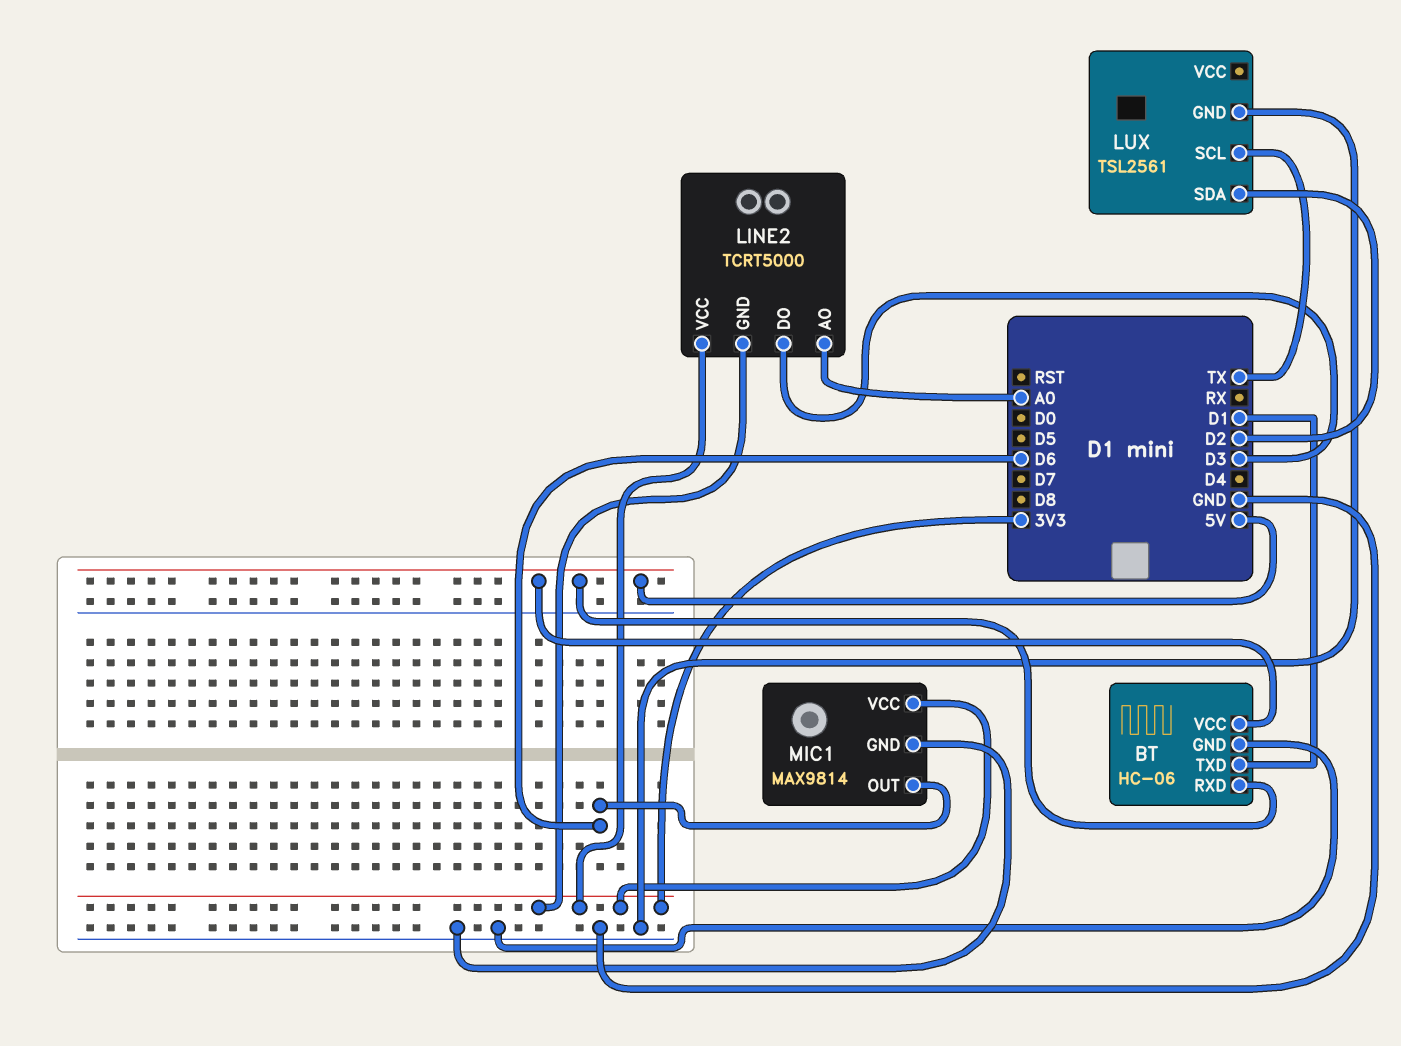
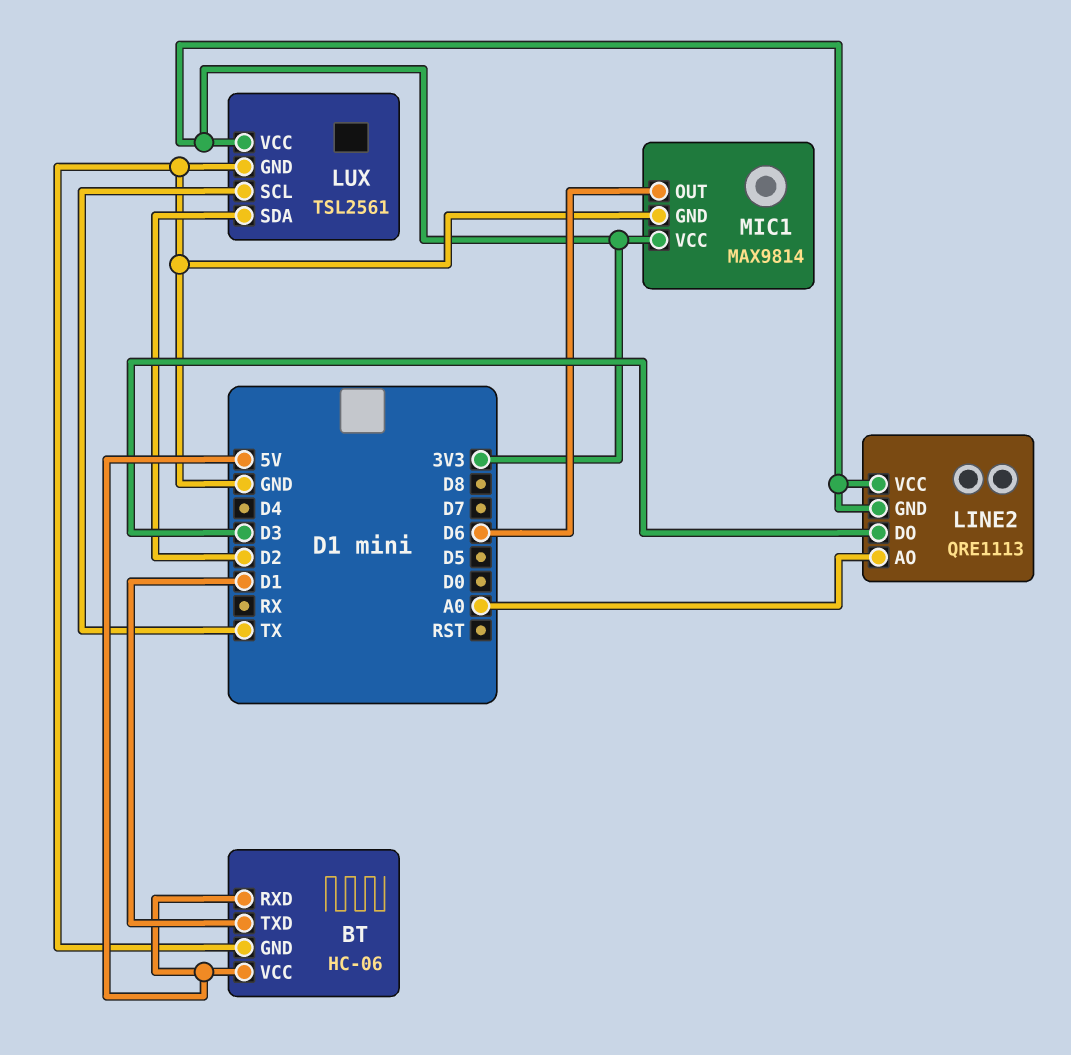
LINE2: TCRT5000 -> QRE1113
LUX pin VCC: none -> 3V3

